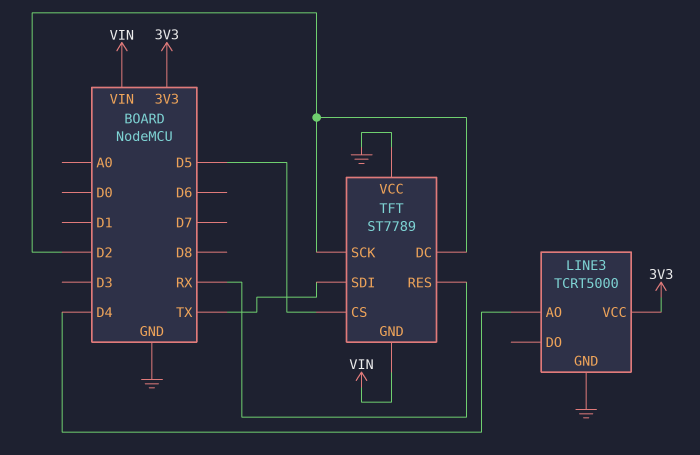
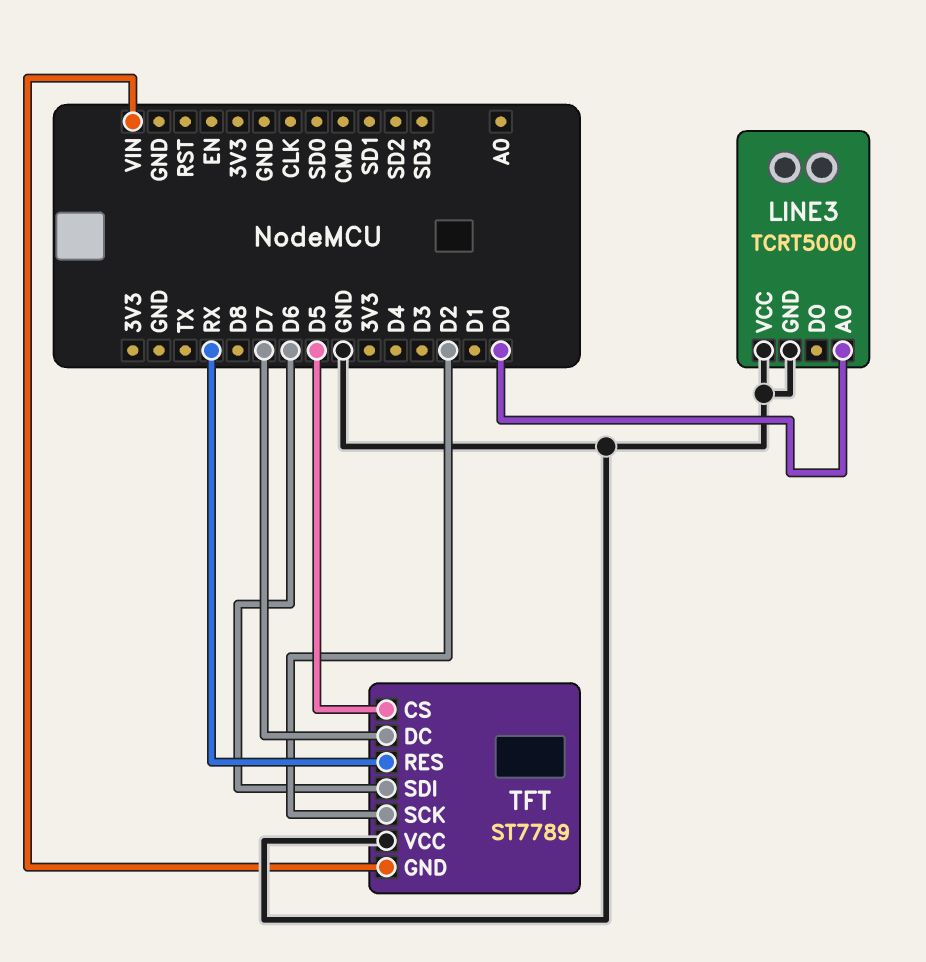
LINE3 pin AO: D4 -> D0
LINE3 pin VCC: 3V3 -> GND
TFT pin DC: D2 -> D7
TFT pin SDI: TX -> D6

